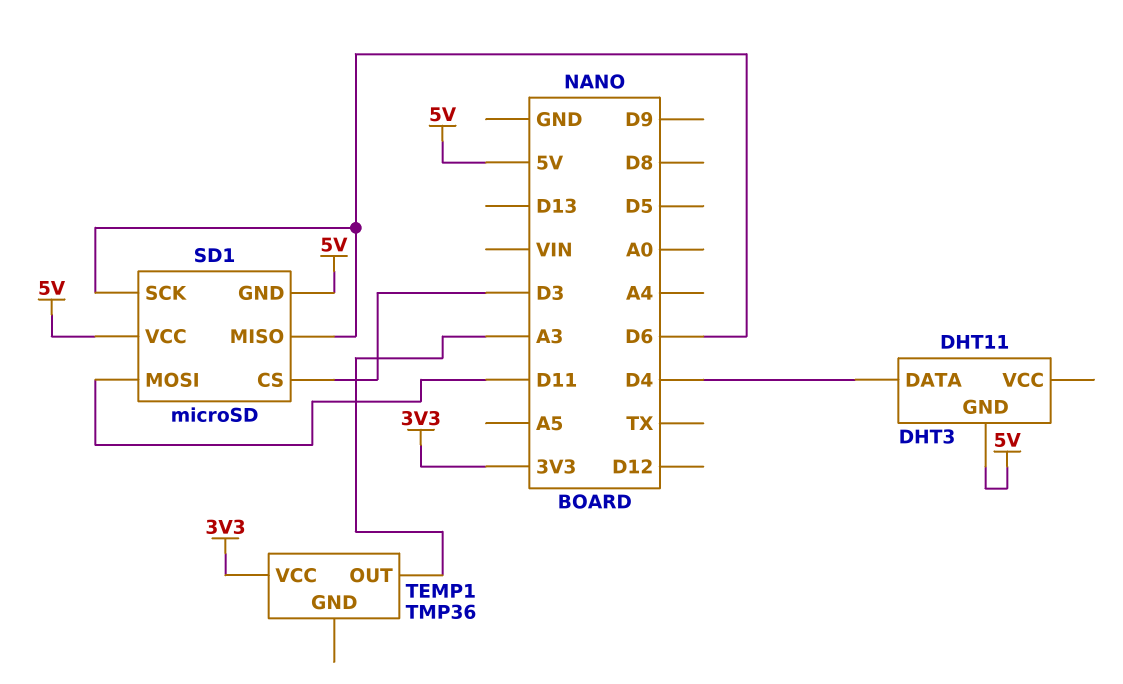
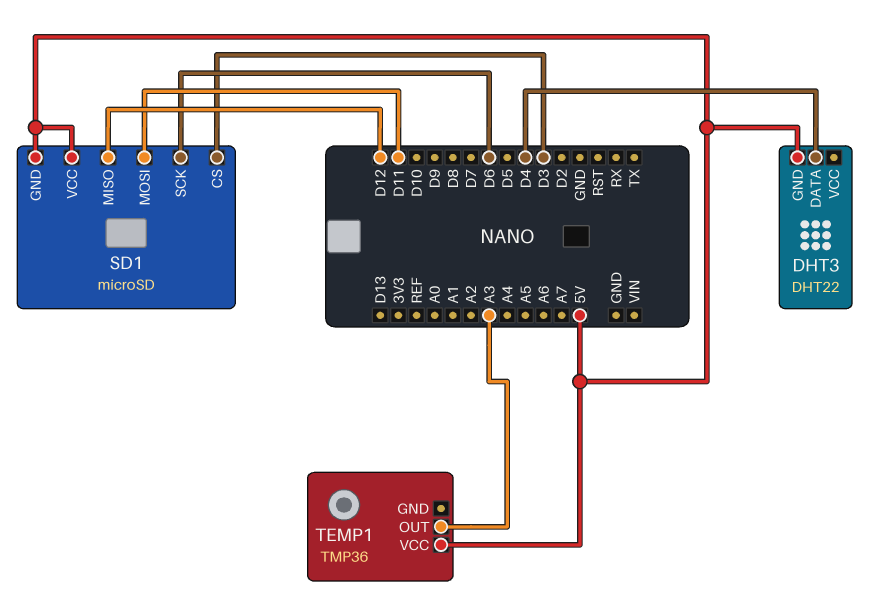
DHT3: DHT11 -> DHT22
SD1 pin MISO: D6 -> D12
TEMP1 pin VCC: 3V3 -> 5V

